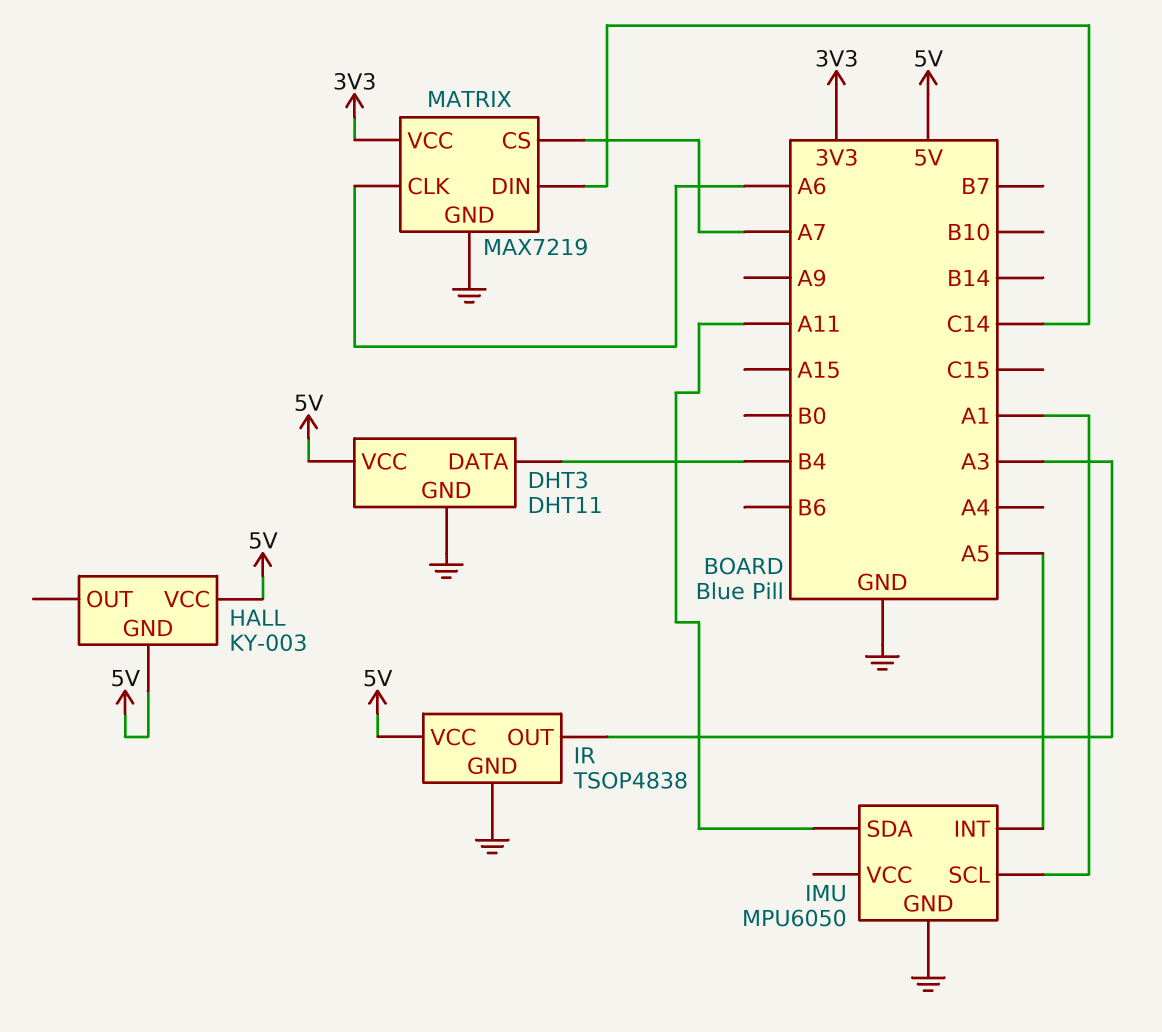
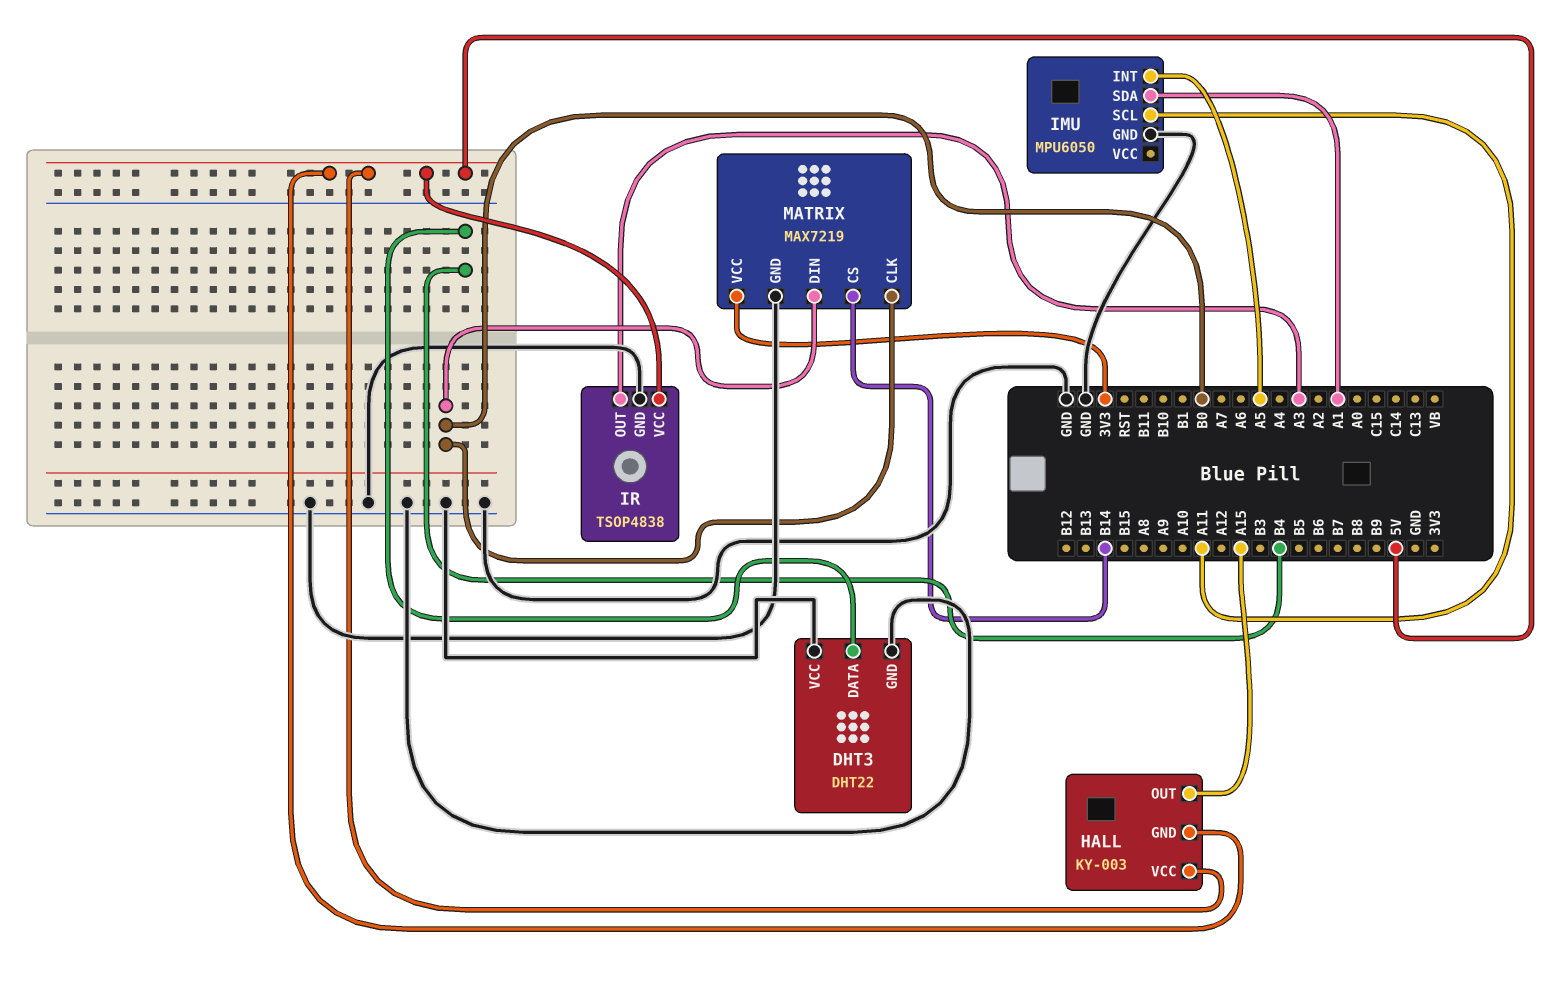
DHT3: DHT11 -> DHT22
DHT3 pin VCC: 5V -> GND
HALL pin OUT: none -> A15
IMU pin SCL: A1 -> A11
IMU pin SDA: A11 -> A1
MATRIX pin CLK: A6 -> B0
MATRIX pin CS: A7 -> B14
MATRIX pin DIN: C14 -> B0

